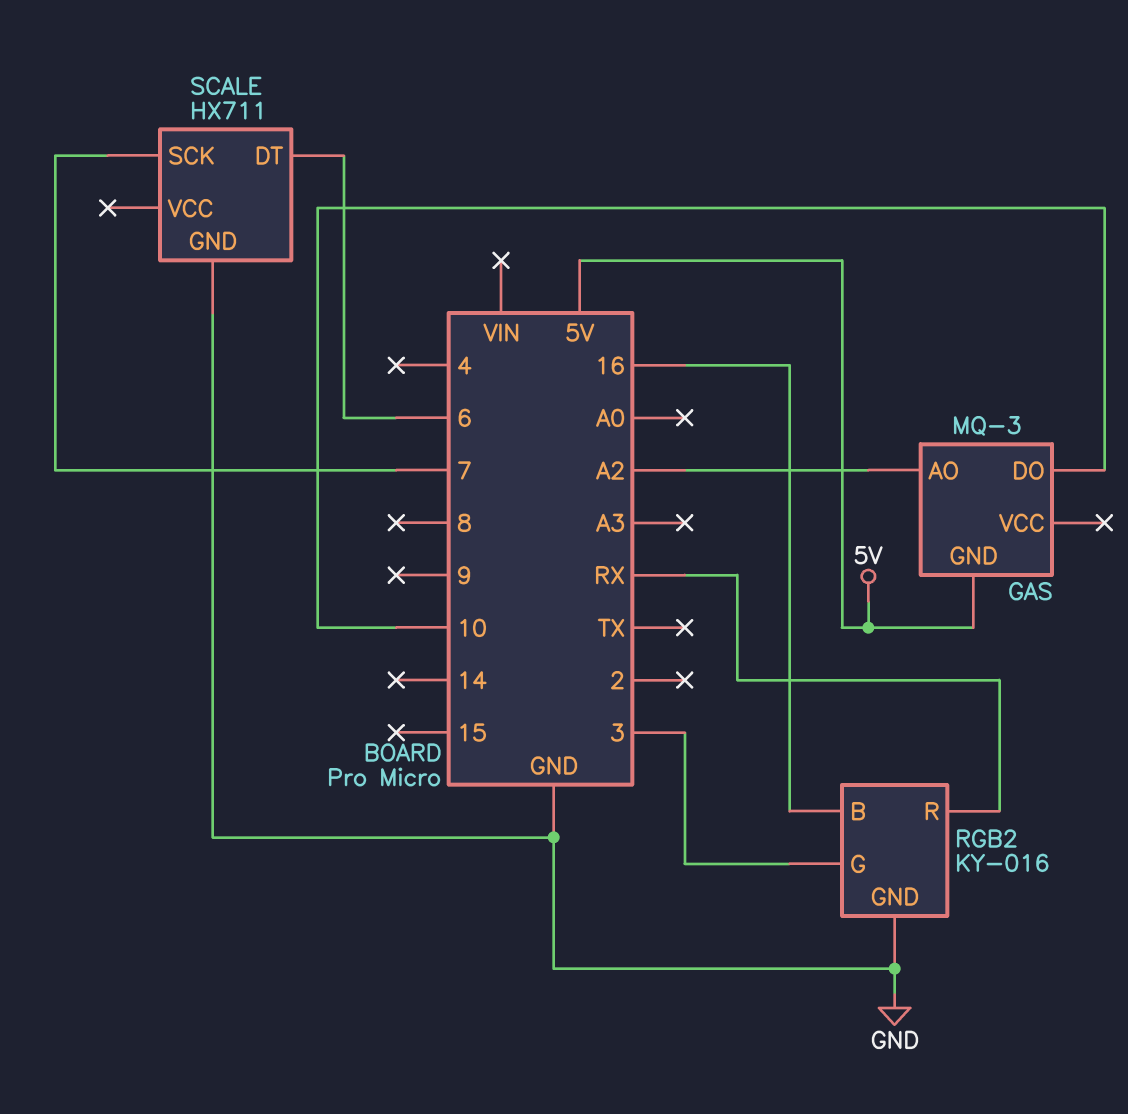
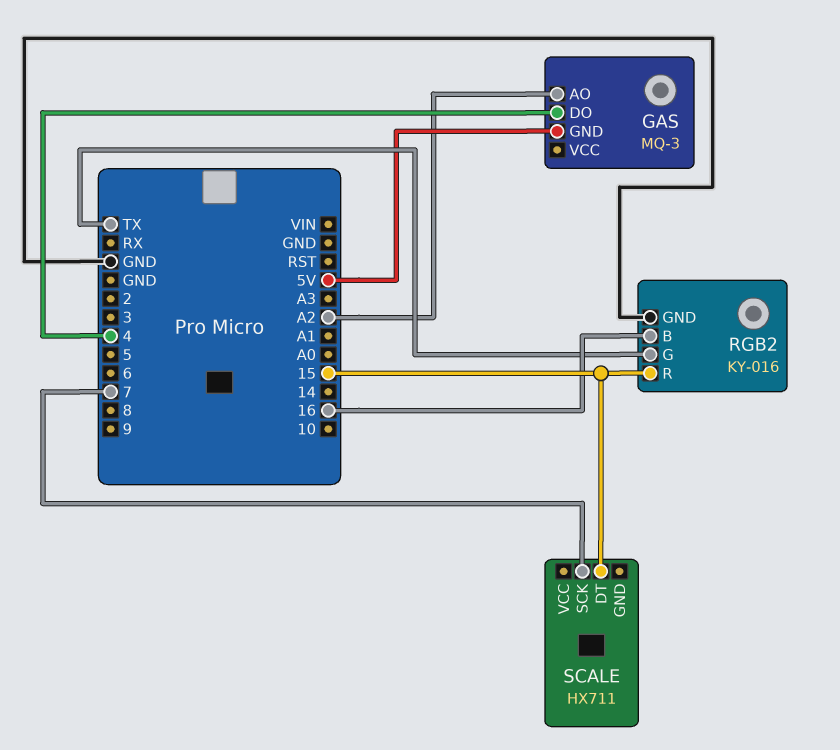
GAS pin DO: 10 -> 4
RGB2 pin G: 3 -> TX
RGB2 pin R: RX -> 15
SCALE pin DT: 6 -> 15
SCALE pin GND: GND -> none

